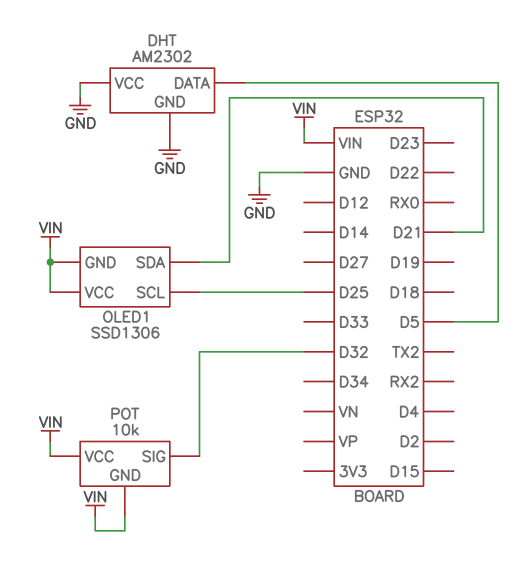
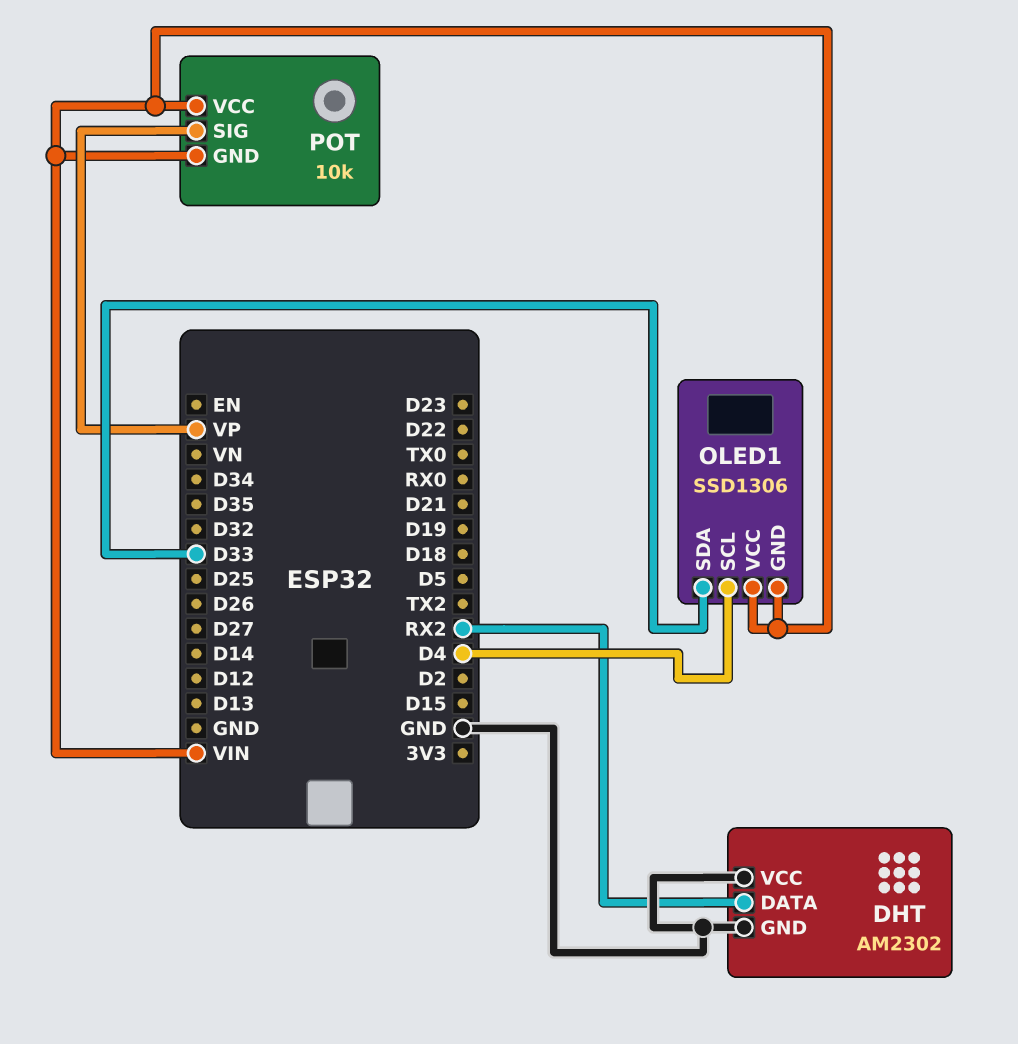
DHT pin DATA: D5 -> RX2
OLED1 pin SCL: D25 -> D4
OLED1 pin SDA: D21 -> D33
POT pin SIG: D32 -> VP

